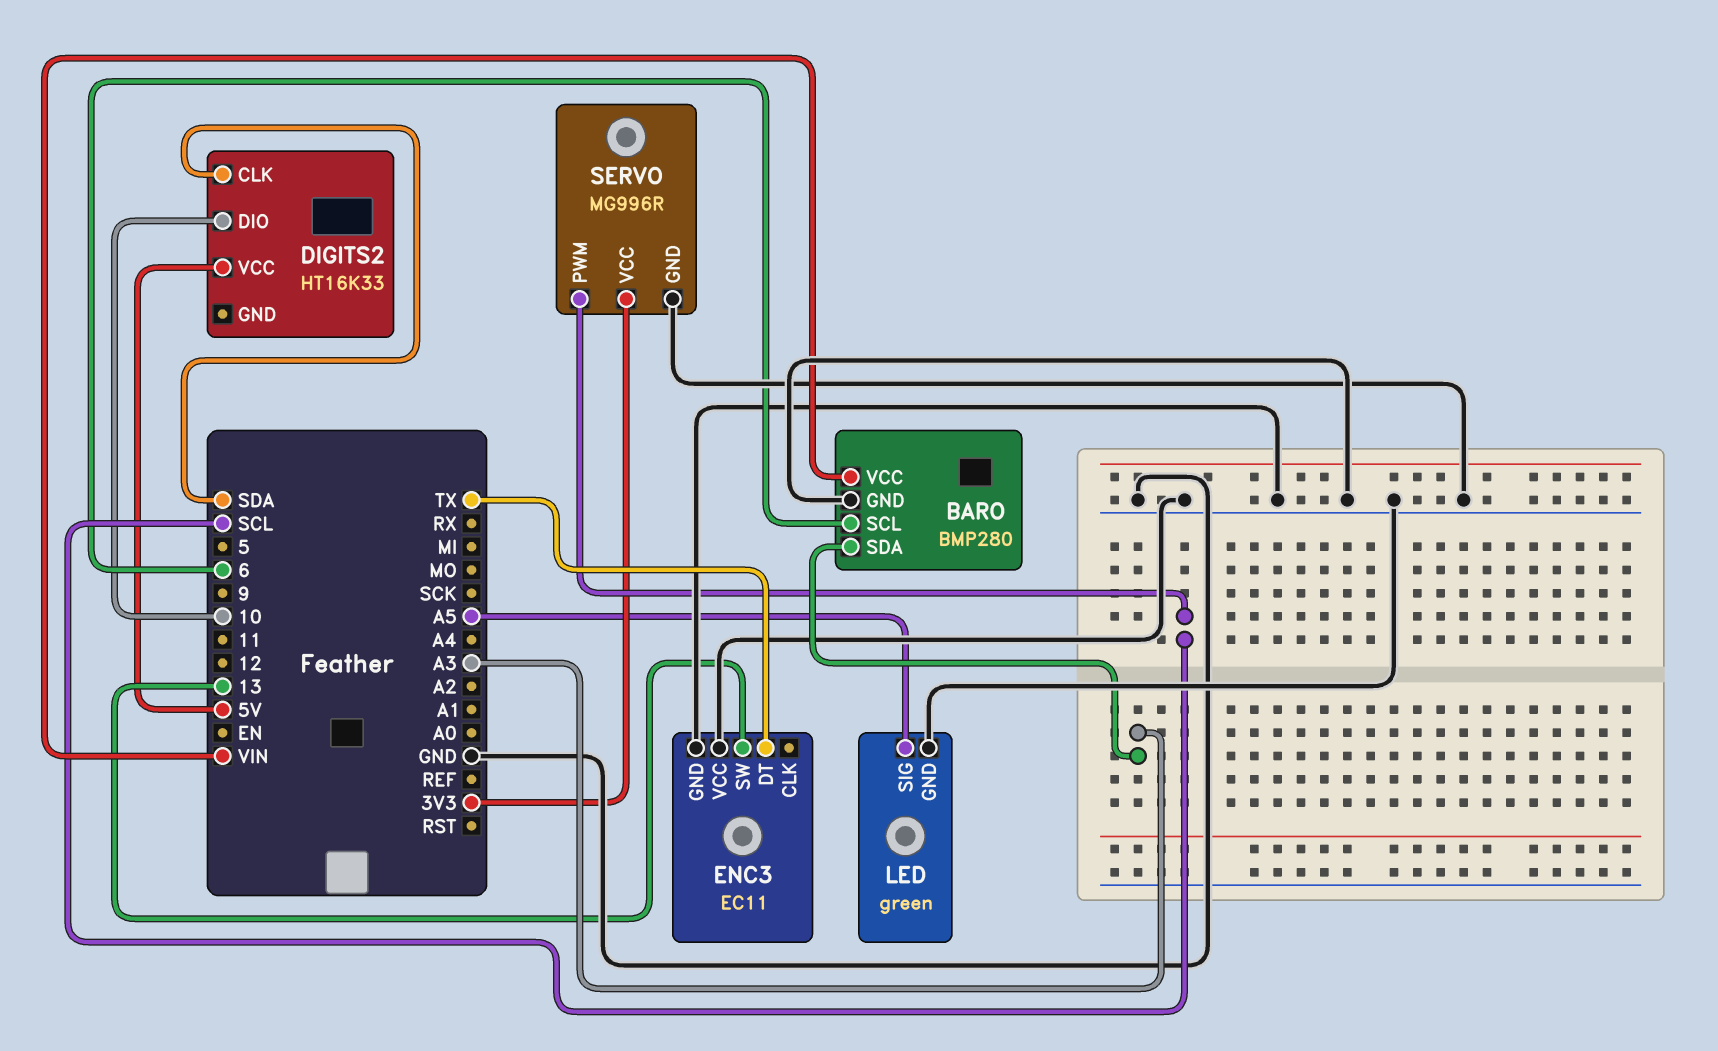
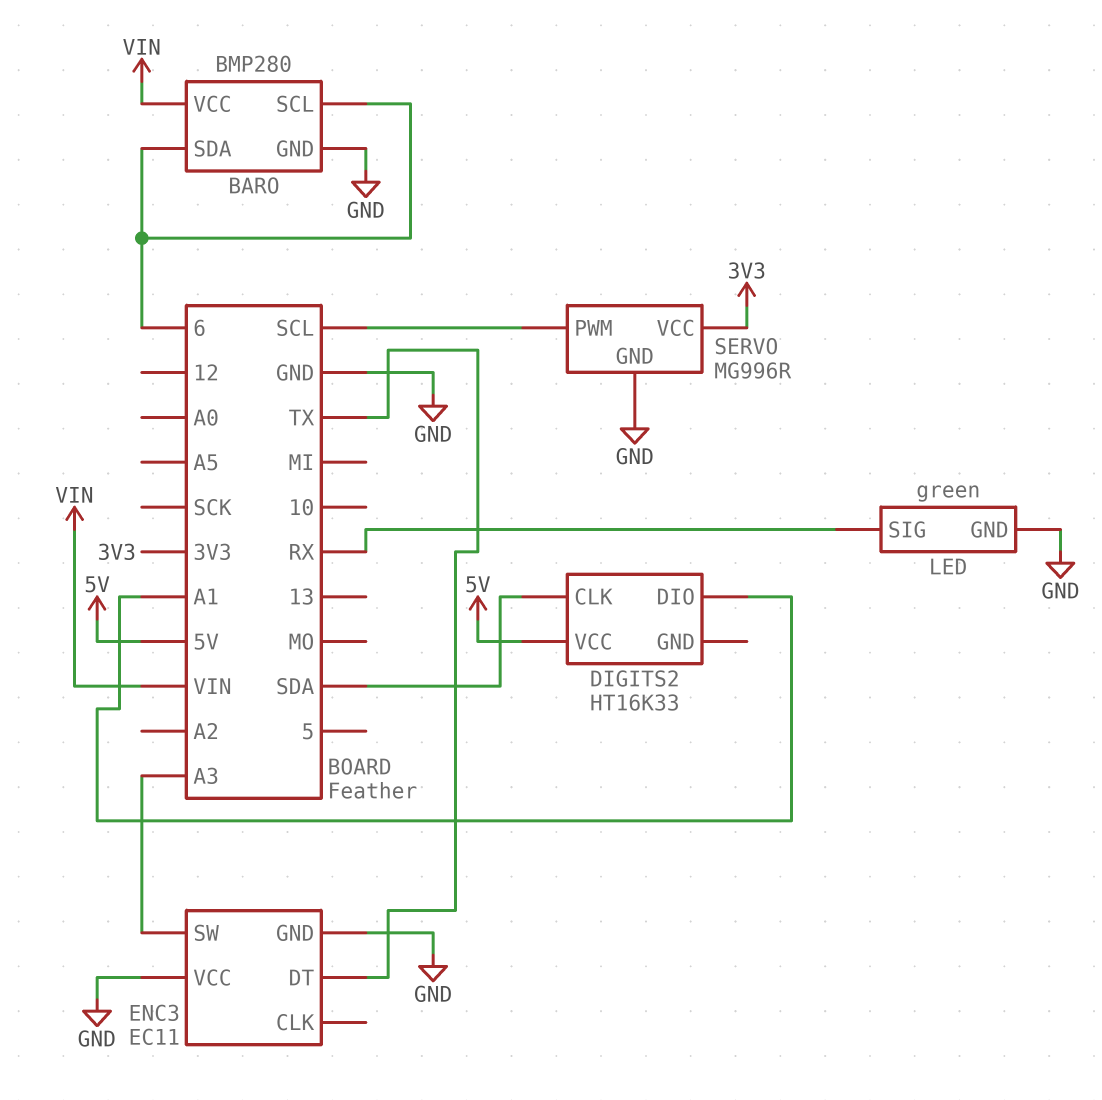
BARO pin SDA: A3 -> 6
DIGITS2 pin DIO: 10 -> A1
ENC3 pin SW: 13 -> A3
LED pin SIG: A5 -> RX

